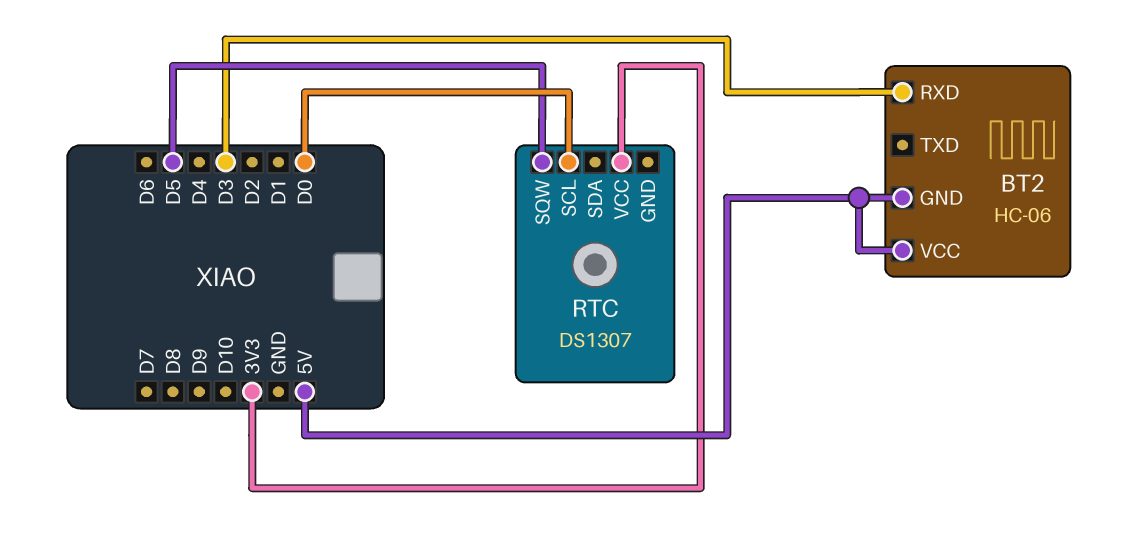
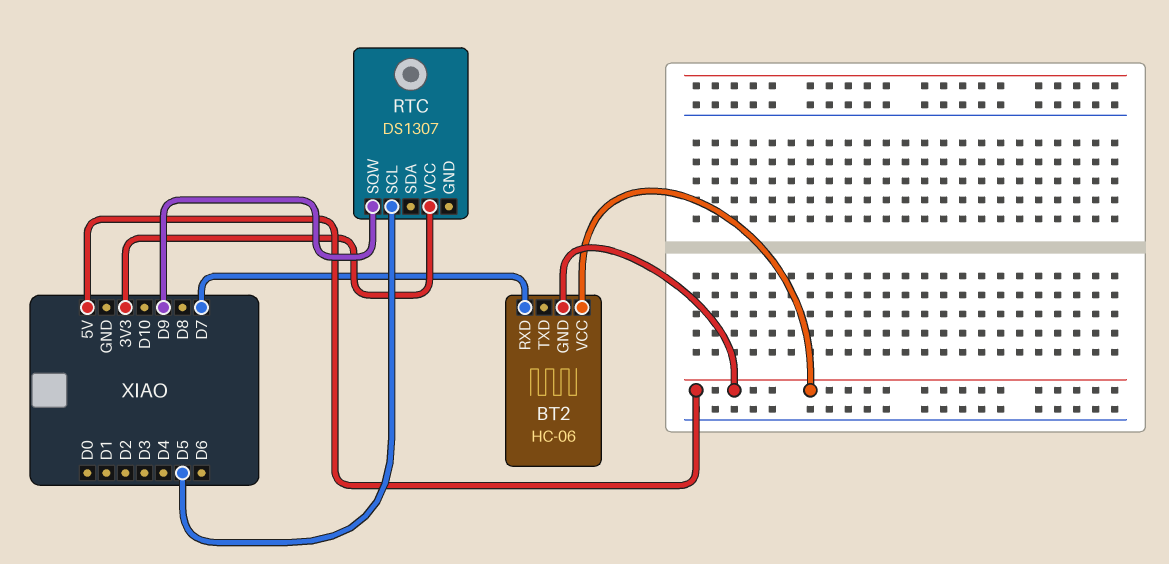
BT2 pin RXD: D3 -> D7
RTC pin SCL: D0 -> D5
RTC pin SQW: D5 -> D9

